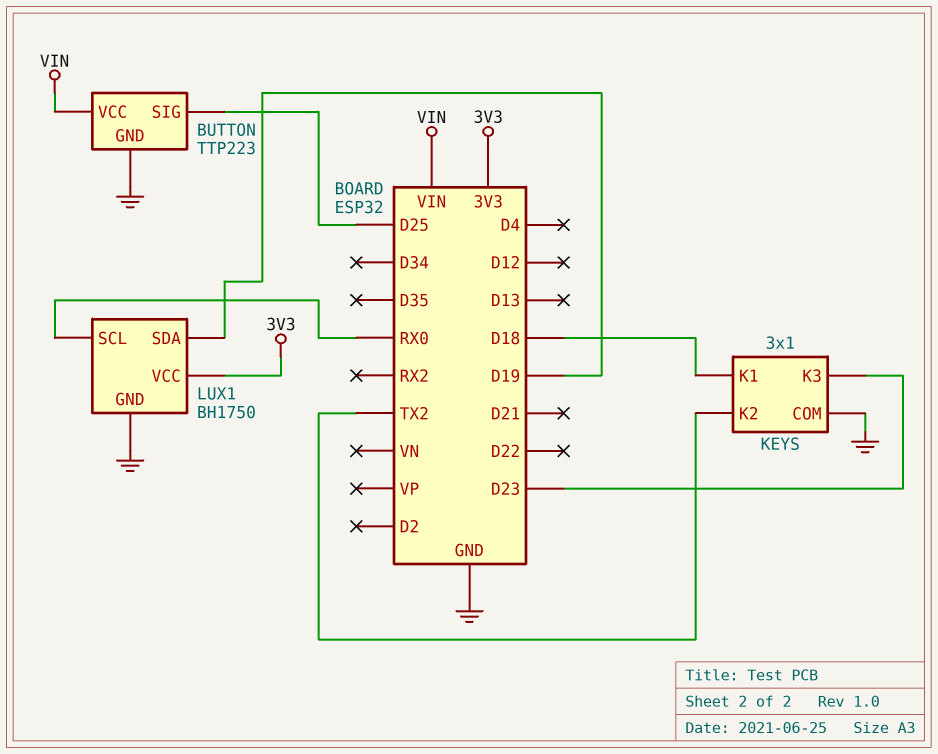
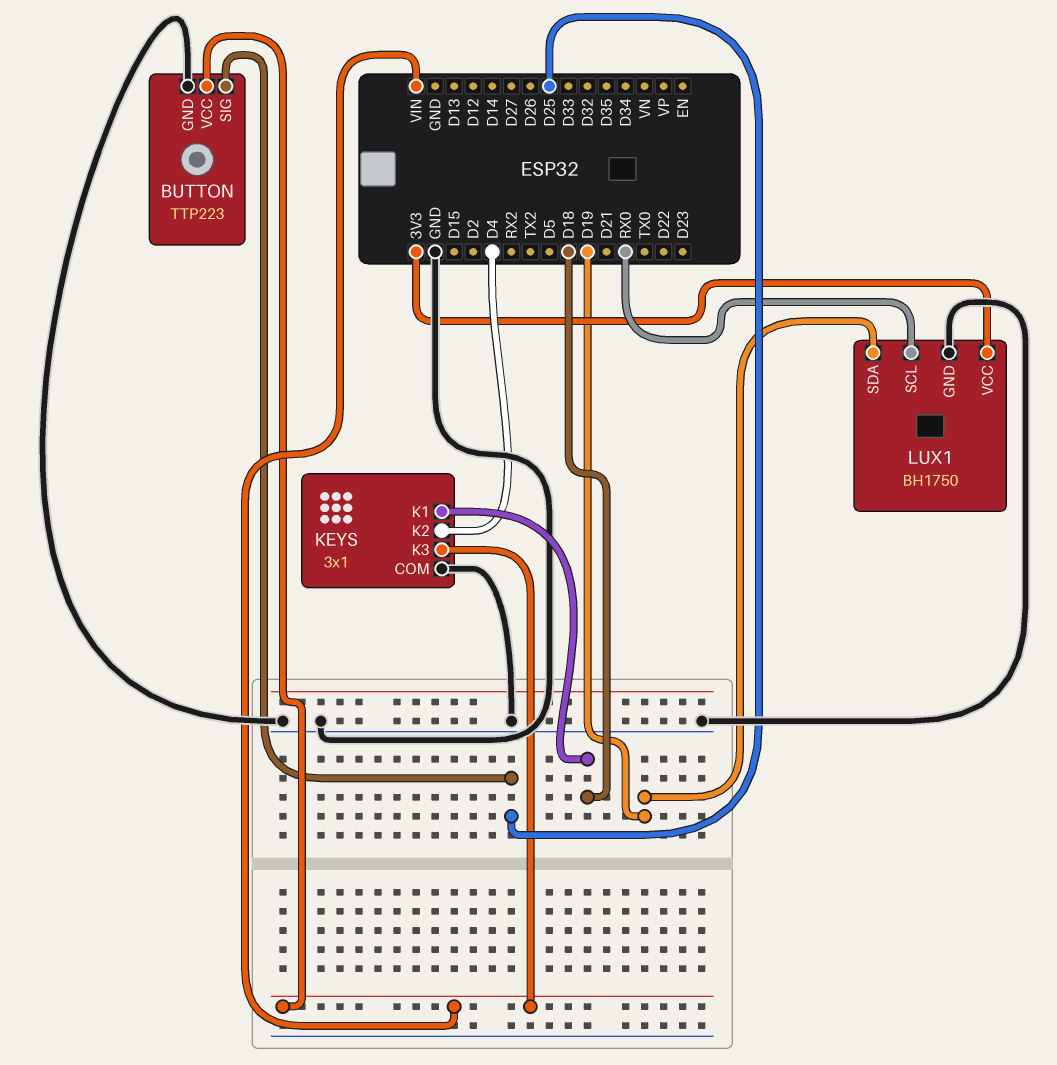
KEYS pin K2: TX2 -> D4
KEYS pin K3: D23 -> VIN

